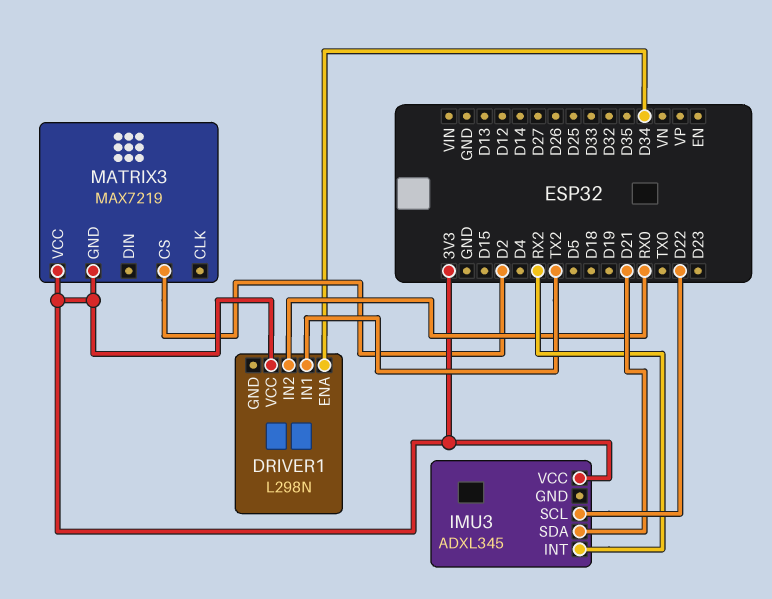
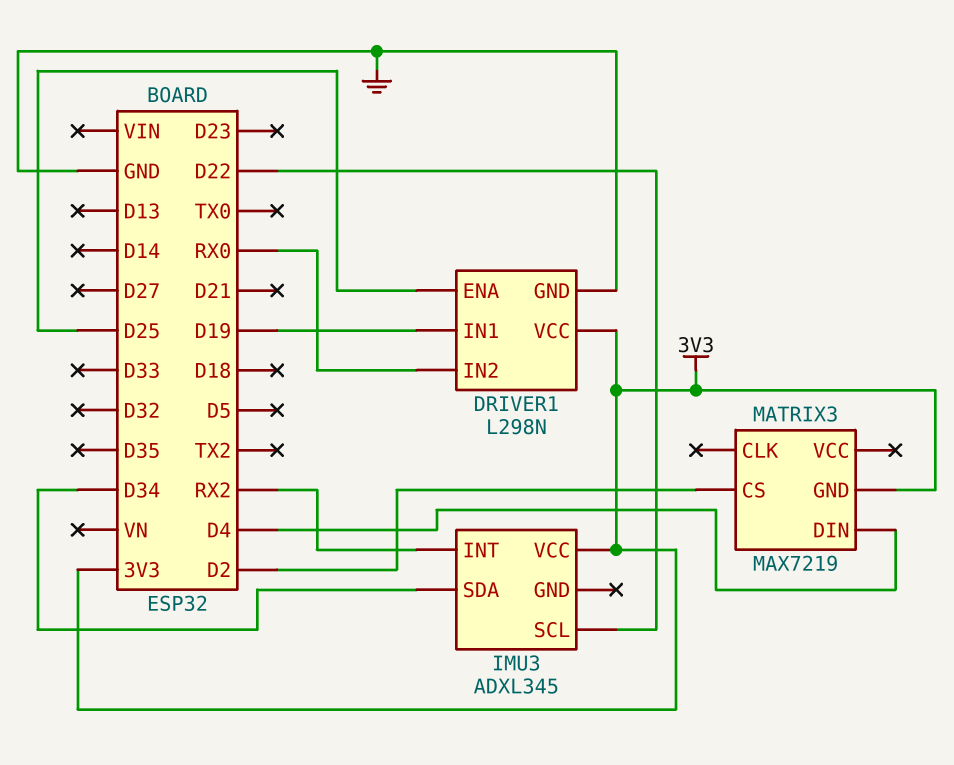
DRIVER1 pin ENA: D34 -> D25
DRIVER1 pin GND: none -> GND
DRIVER1 pin IN1: TX2 -> D19
IMU3 pin SDA: D21 -> D34
MATRIX3 pin DIN: none -> D4
MATRIX3 pin VCC: 3V3 -> none

